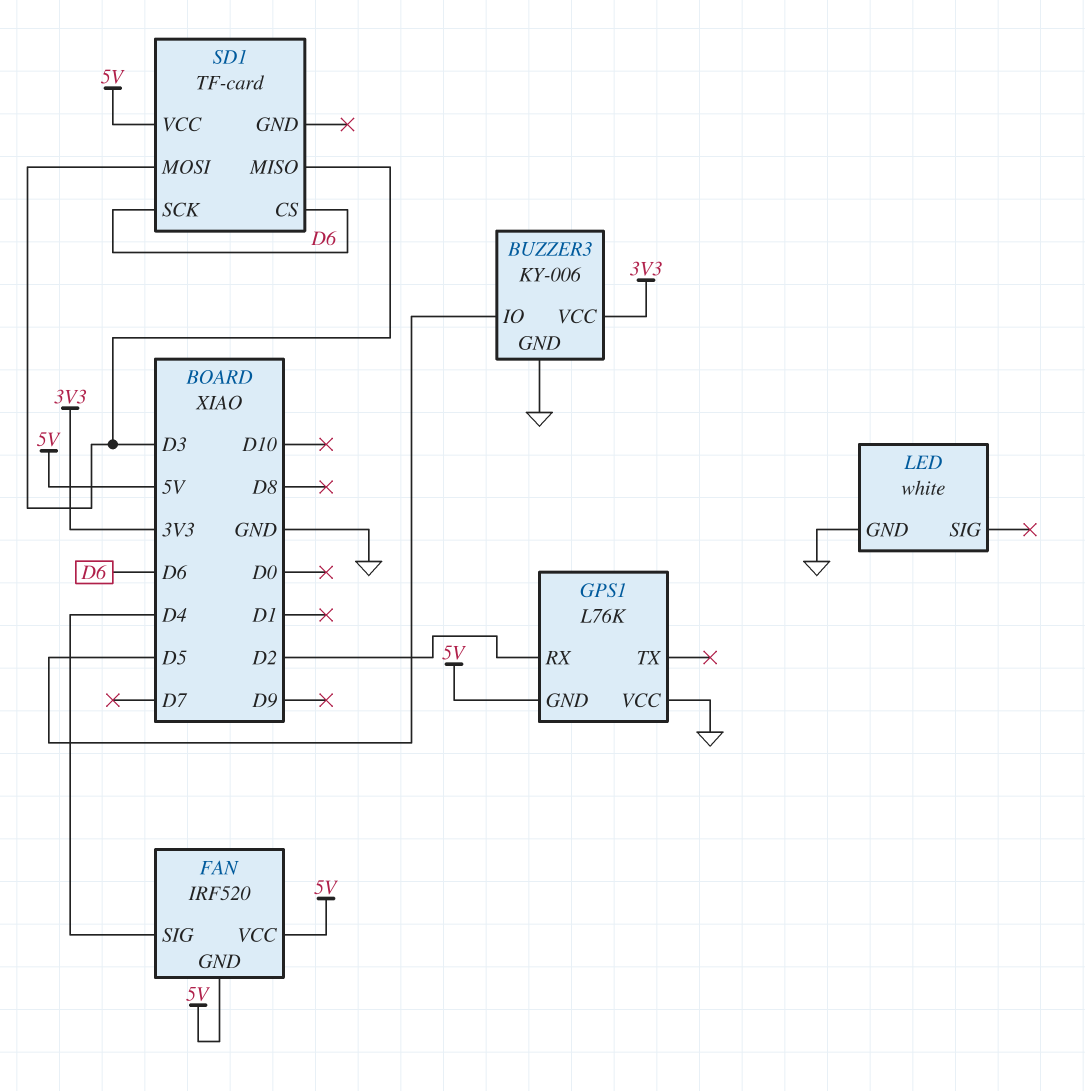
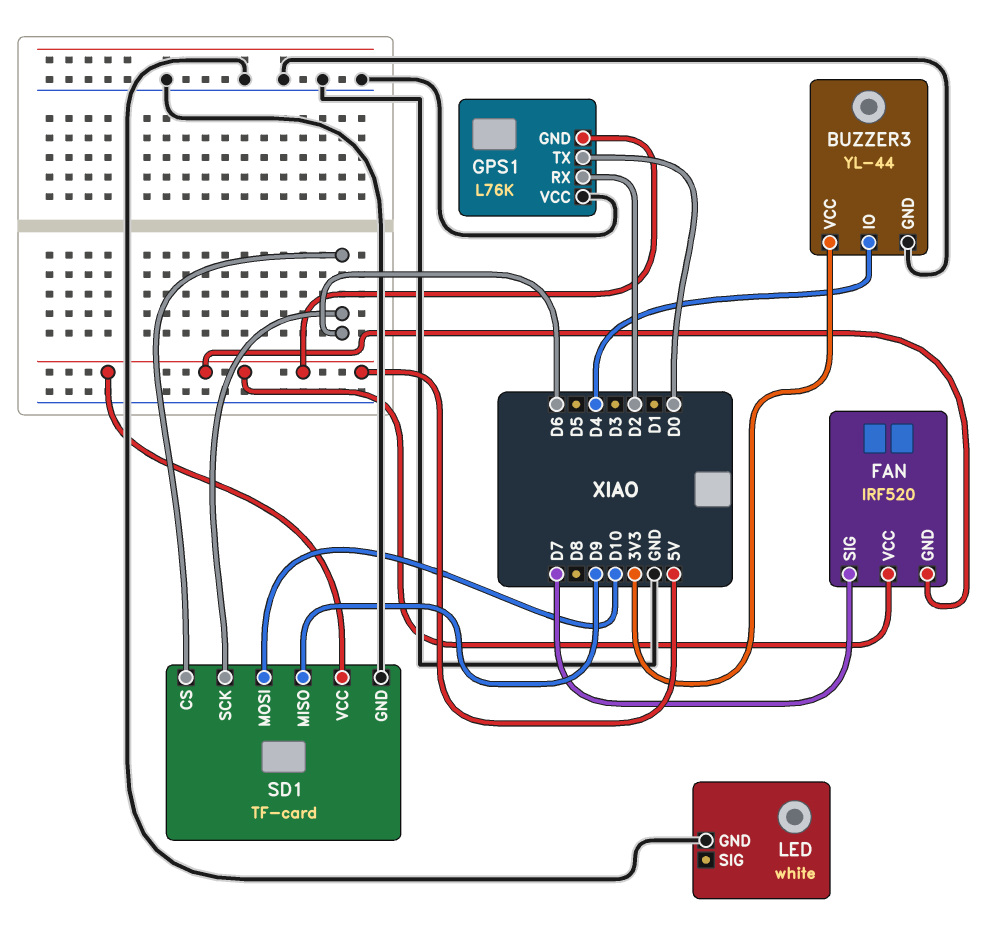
BUZZER3: KY-006 -> YL-44
BUZZER3 pin IO: D5 -> D4
FAN pin SIG: D4 -> D7
GPS1 pin TX: none -> D0
SD1 pin GND: none -> GND
SD1 pin MISO: D3 -> D9
SD1 pin MOSI: D3 -> D10

